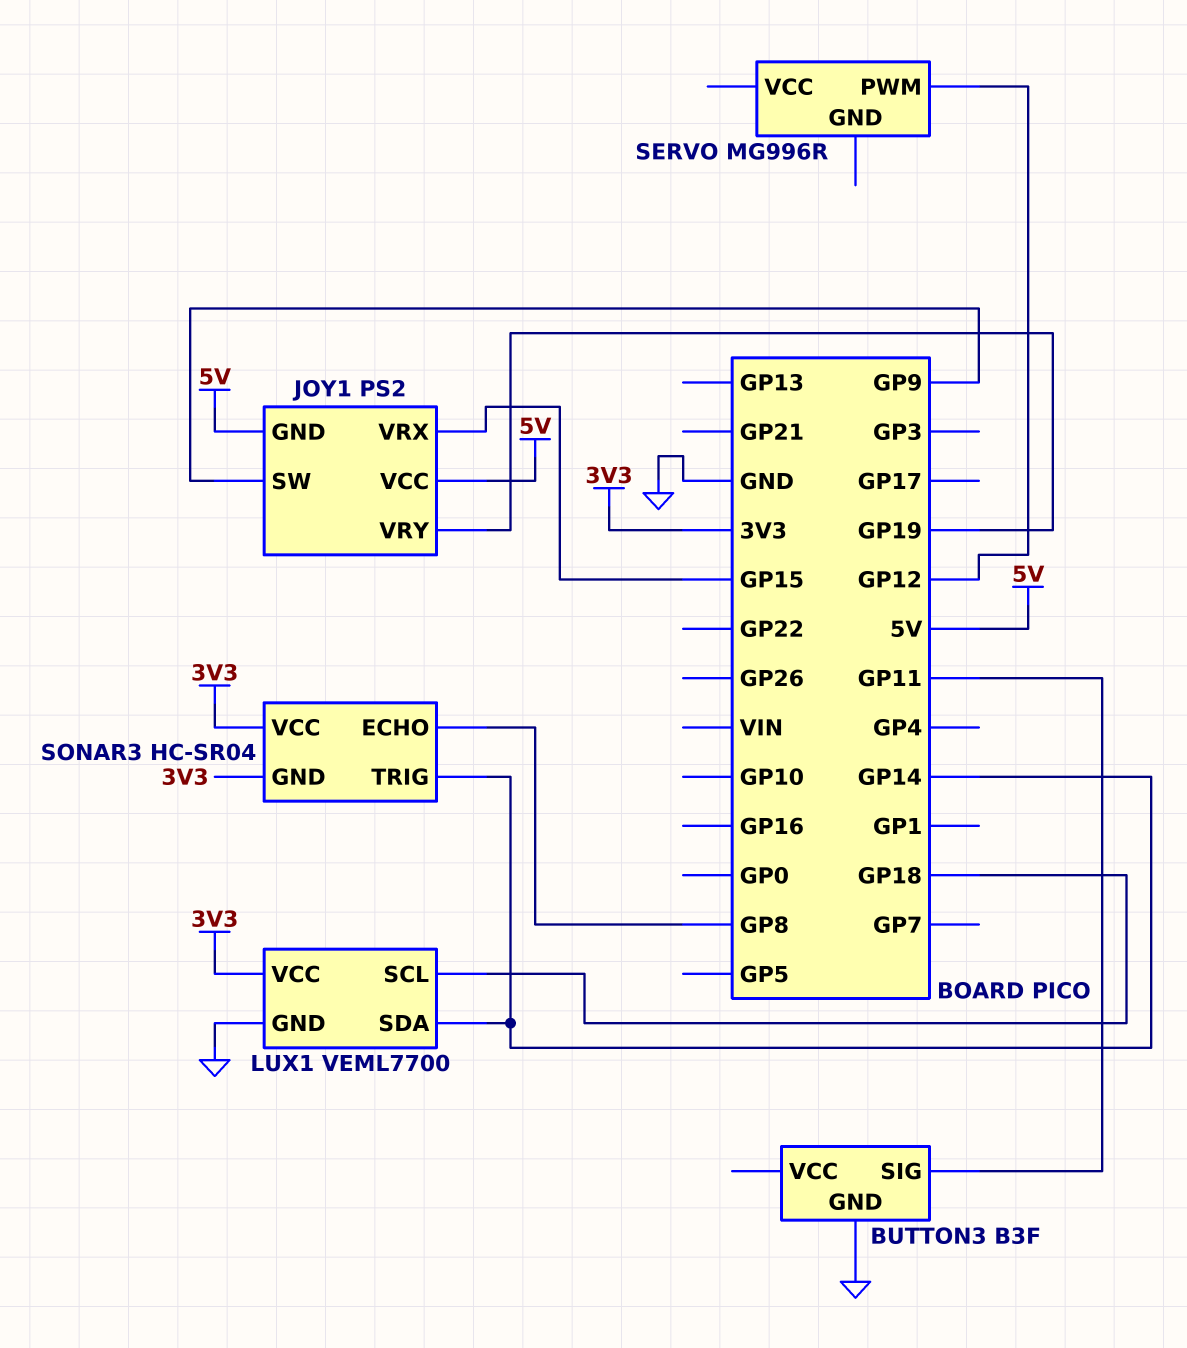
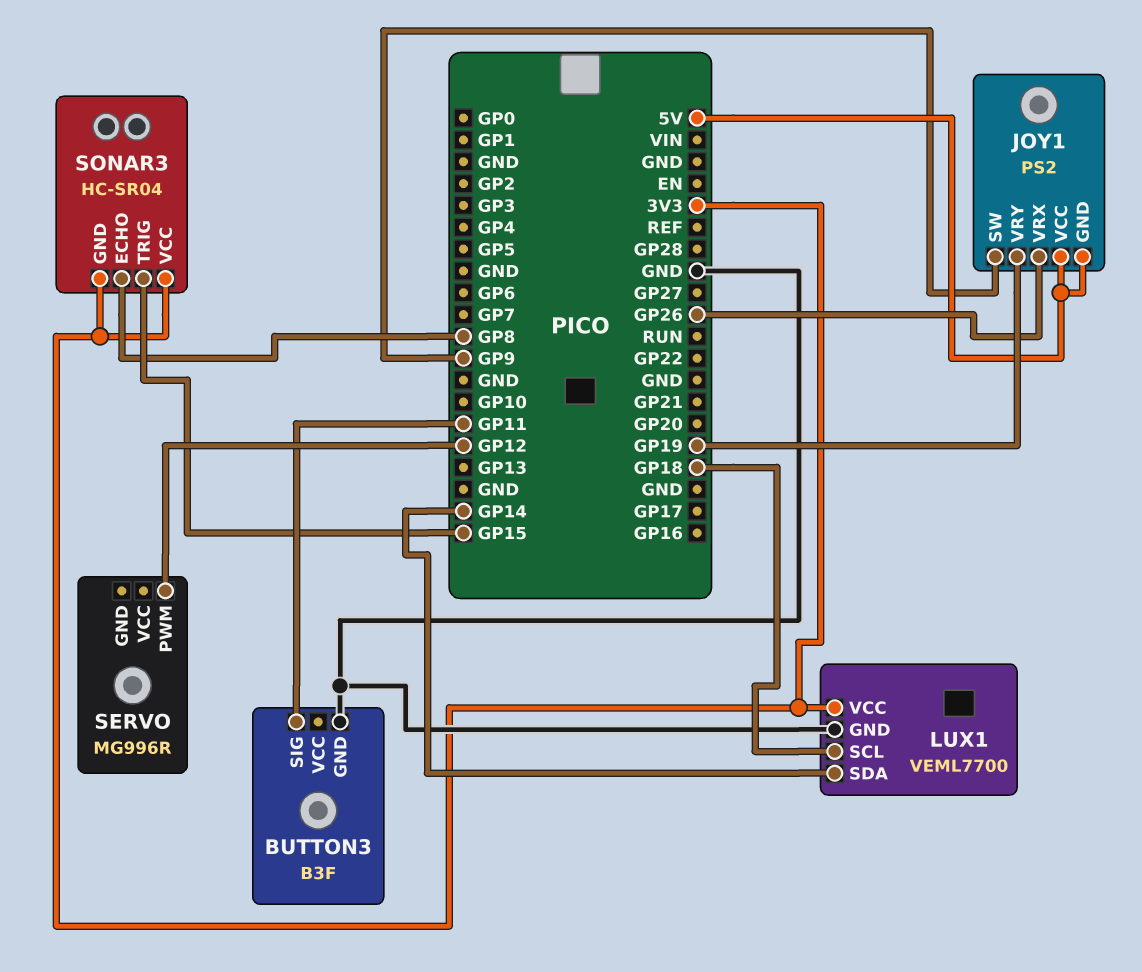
JOY1 pin VRX: GP15 -> GP26
SONAR3 pin TRIG: GP14 -> GP15

